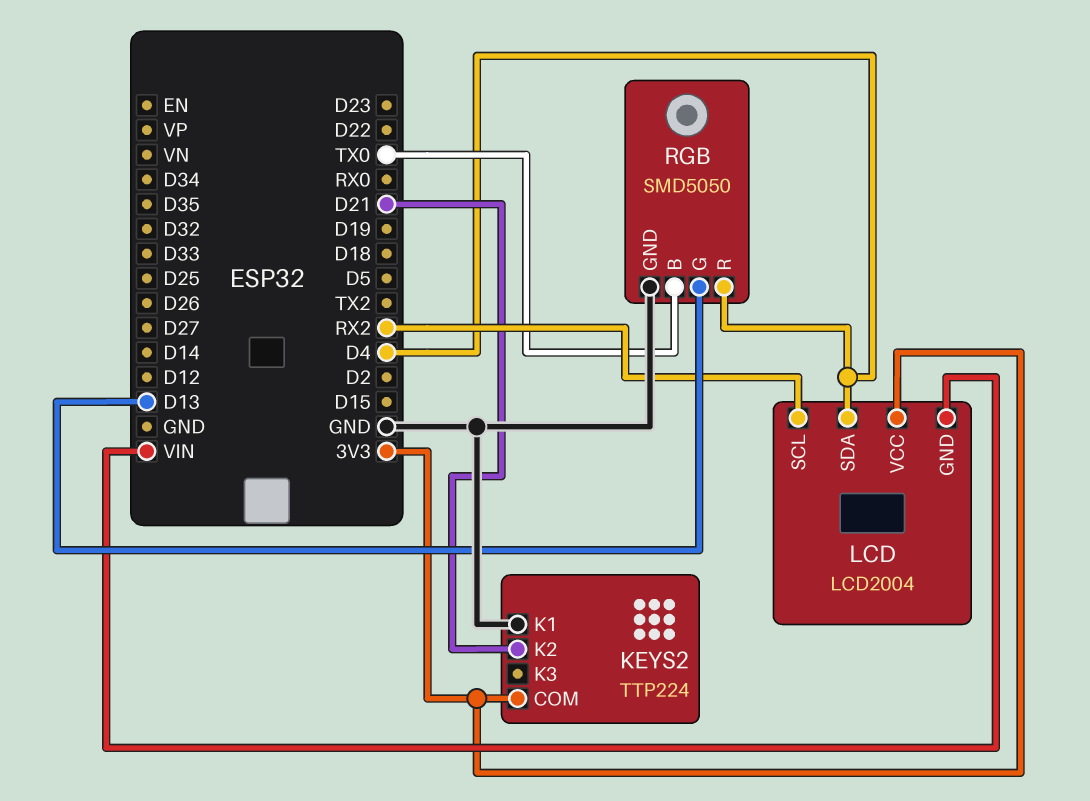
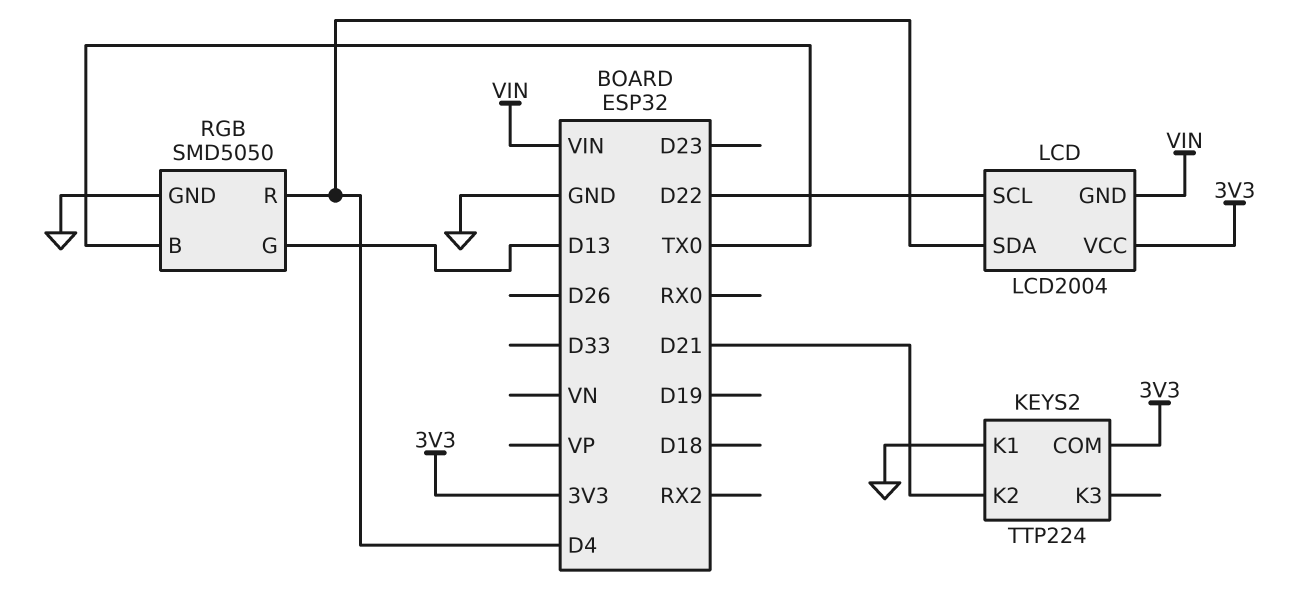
LCD pin SCL: RX2 -> D22

